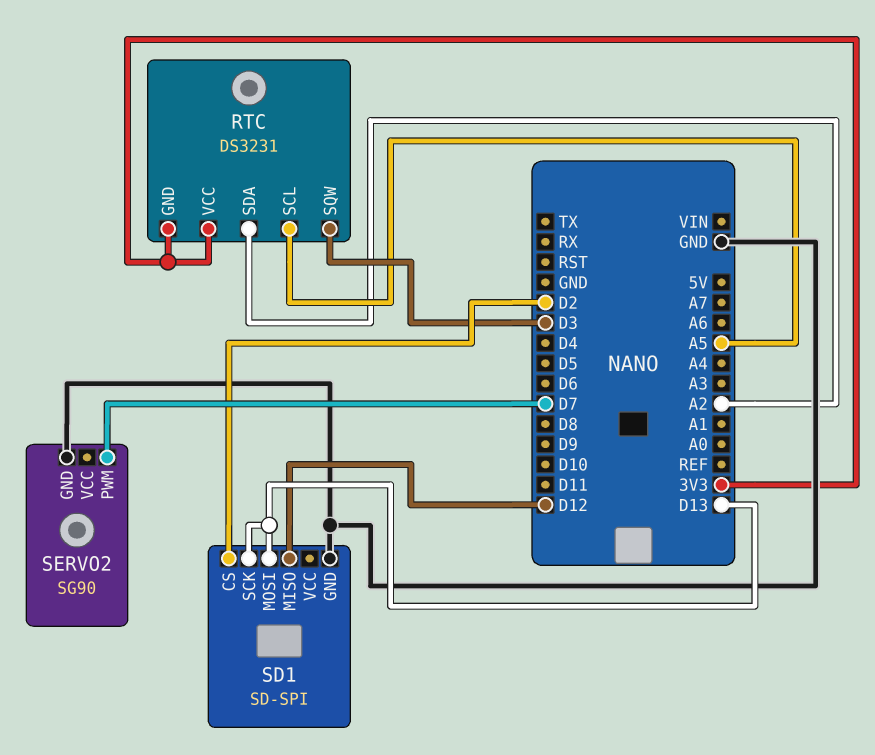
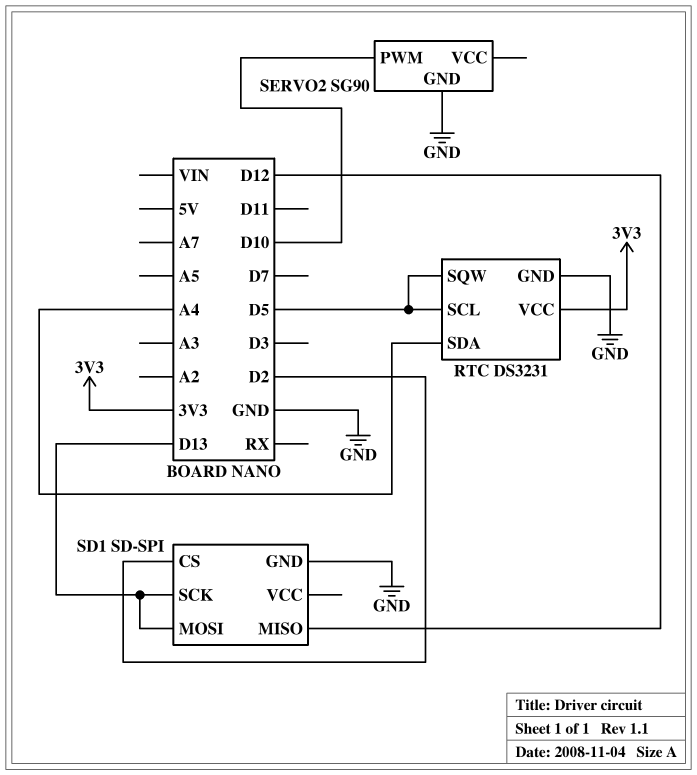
RTC pin GND: 3V3 -> GND
RTC pin SCL: A5 -> D5
RTC pin SDA: A2 -> A4
RTC pin SQW: D3 -> D5
SERVO2 pin PWM: D7 -> D10

